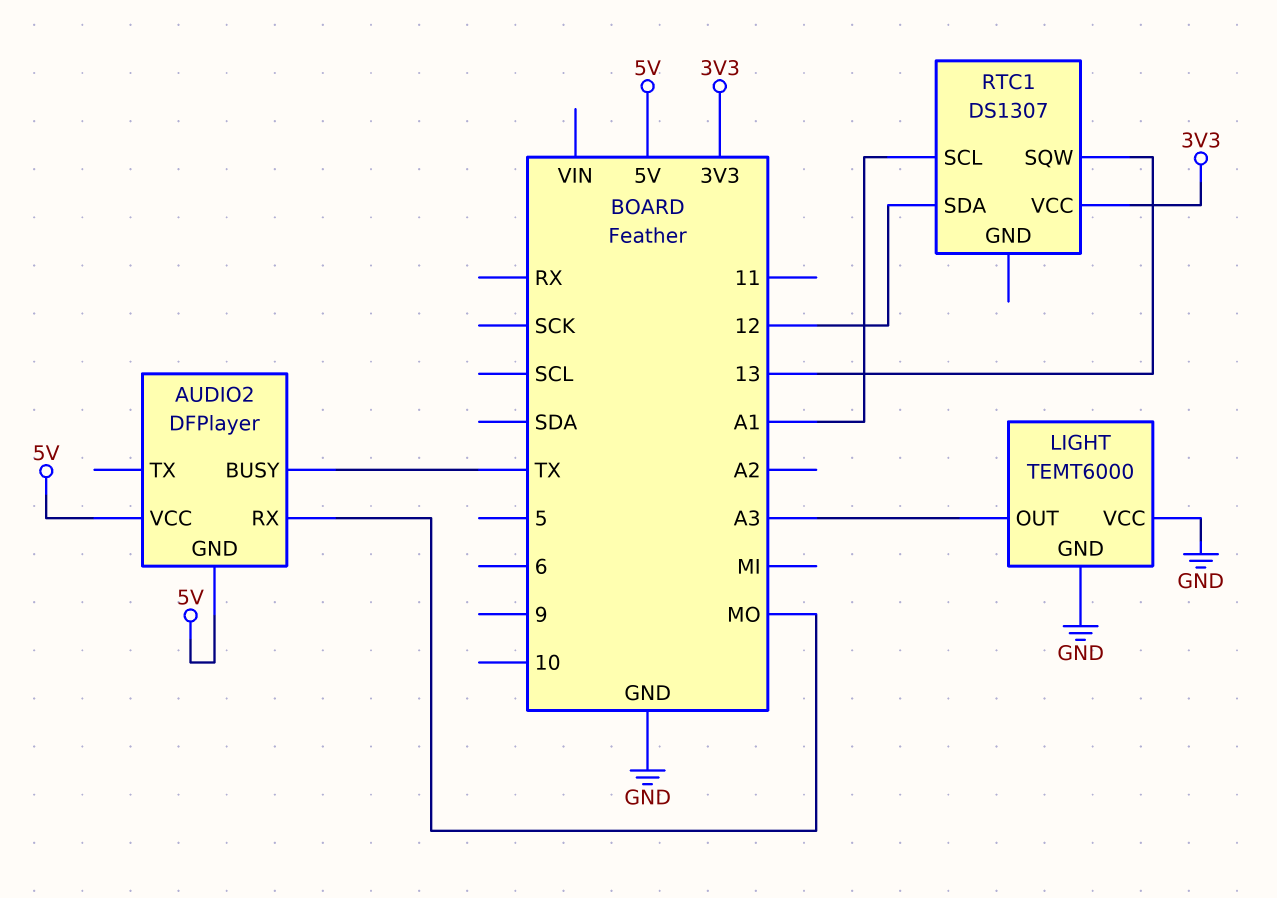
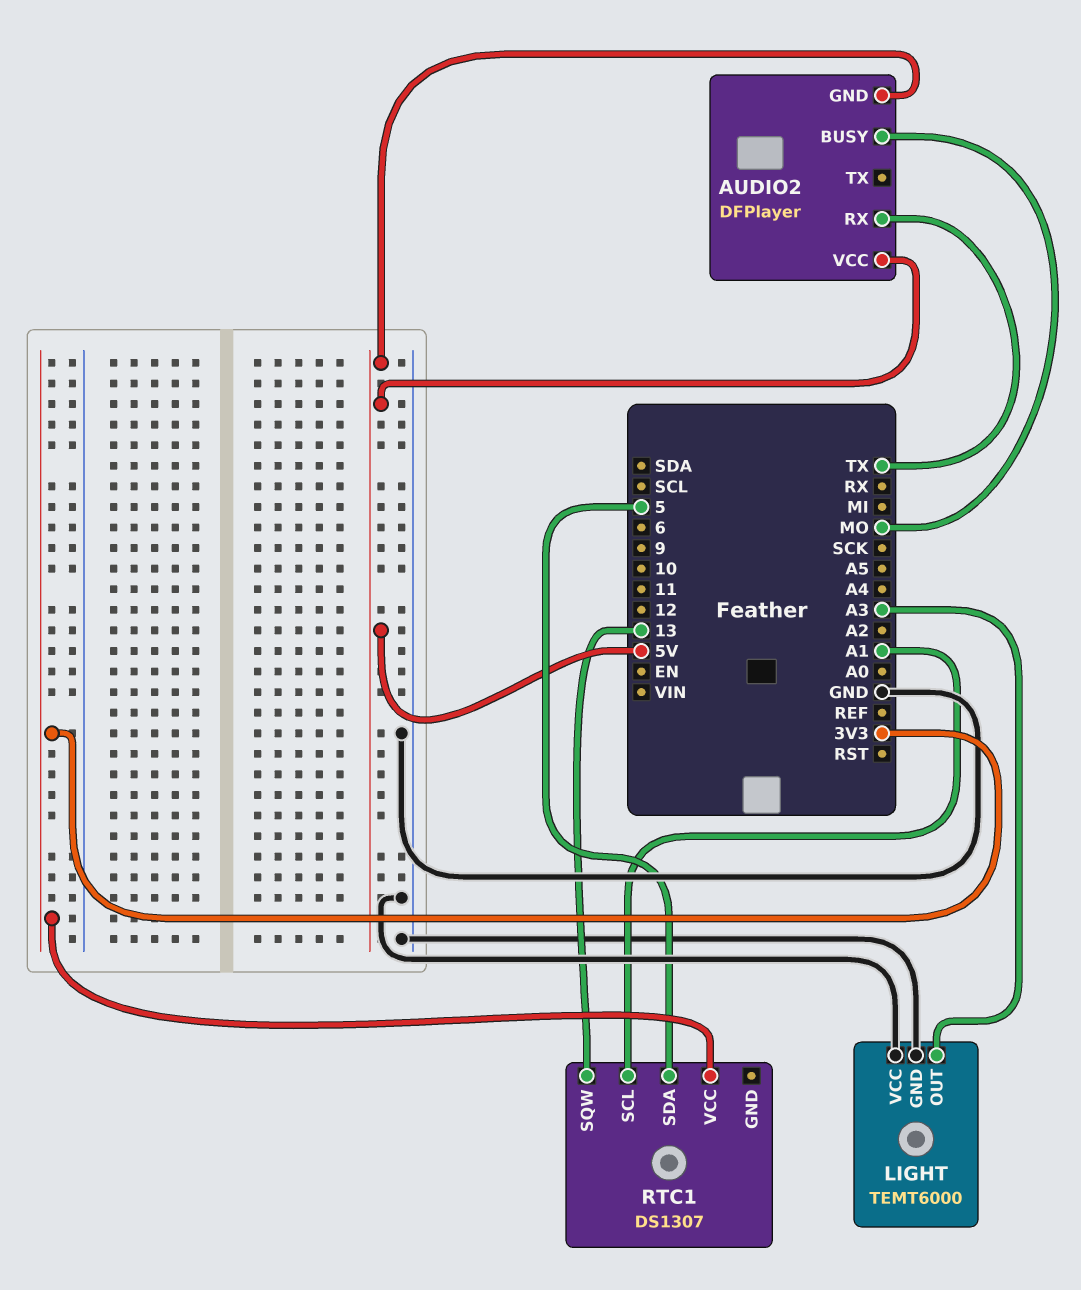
AUDIO2 pin BUSY: TX -> MO
AUDIO2 pin RX: MO -> TX
RTC1 pin SDA: 12 -> 5

